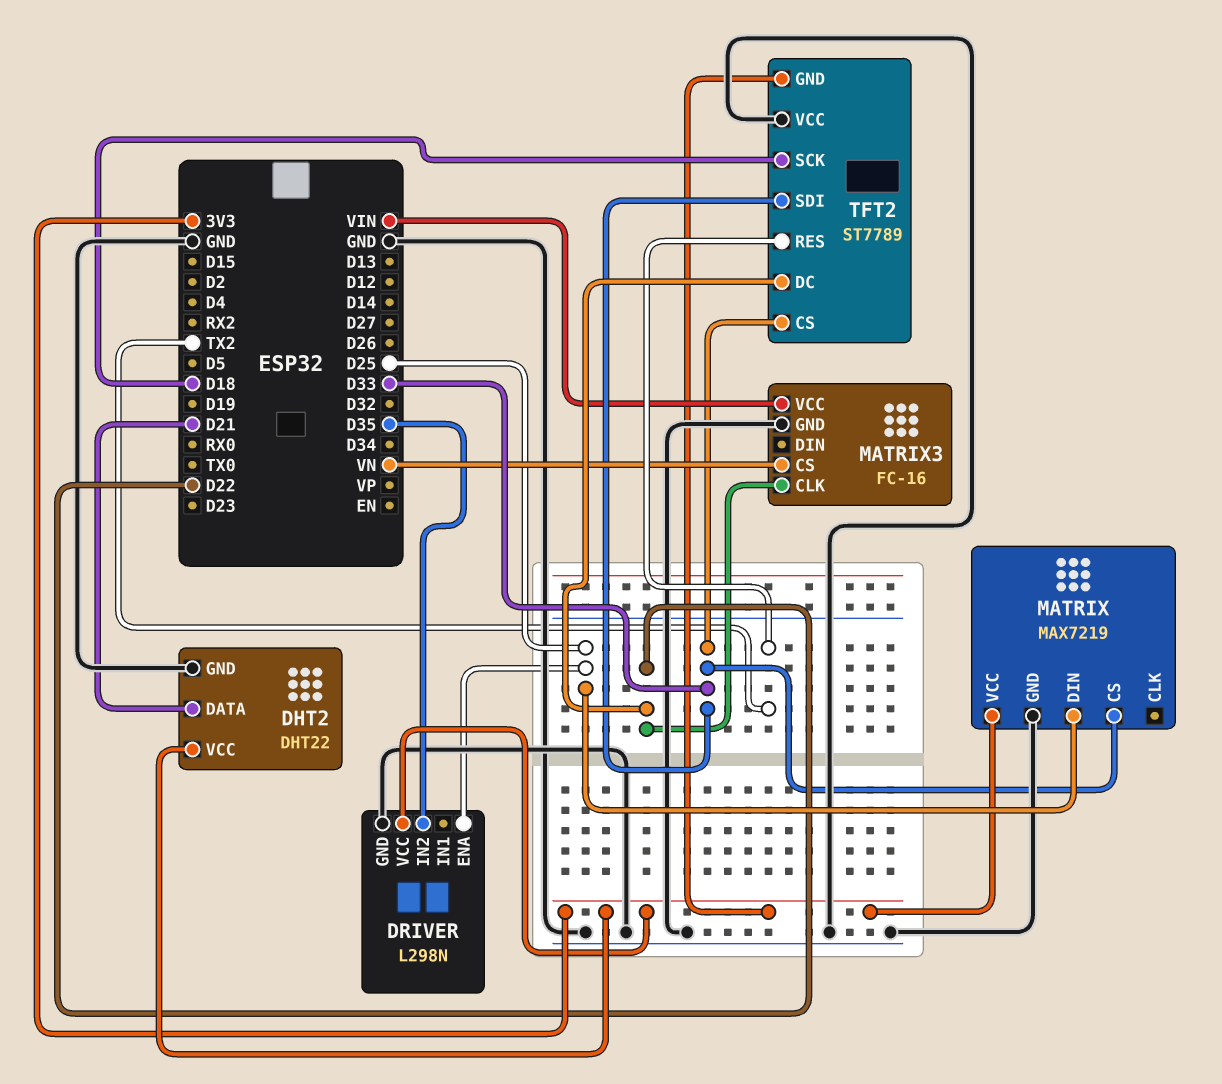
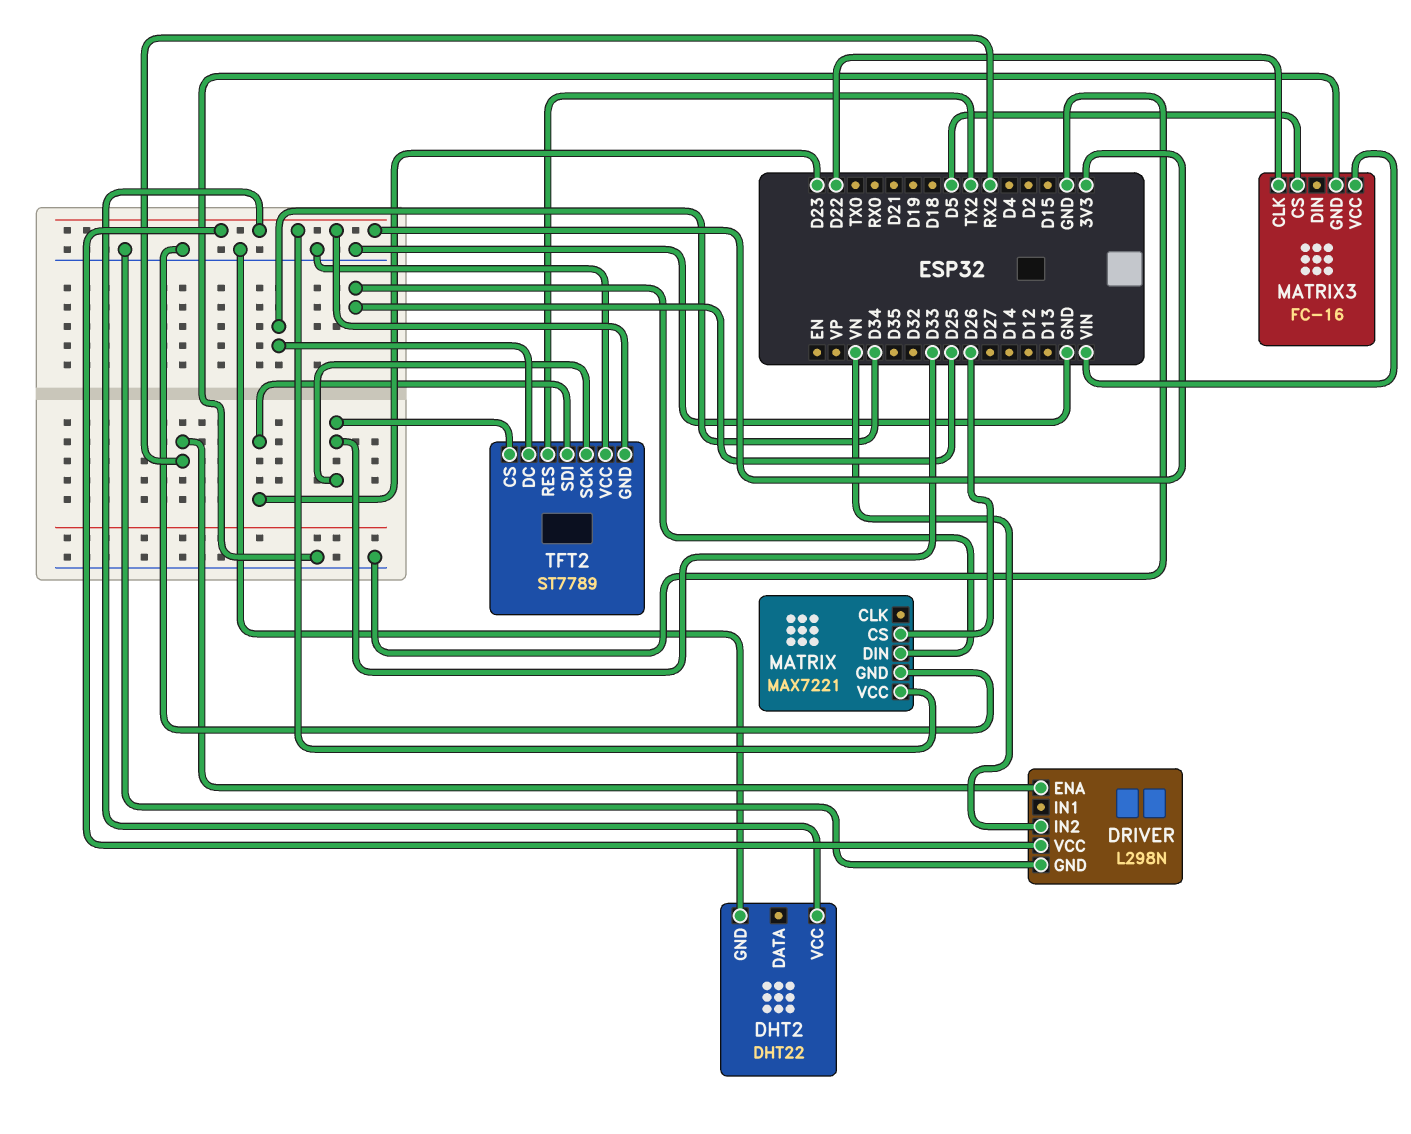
DHT2 pin DATA: D21 -> none
DRIVER pin ENA: D25 -> RX2
DRIVER pin IN2: D35 -> VN
MATRIX: MAX7219 -> MAX7221
MATRIX pin CS: D33 -> D26
MATRIX3 pin CS: VN -> D5
TFT2 pin DC: D22 -> D34
TFT2 pin SCK: D18 -> D33
TFT2 pin SDI: D33 -> D23

